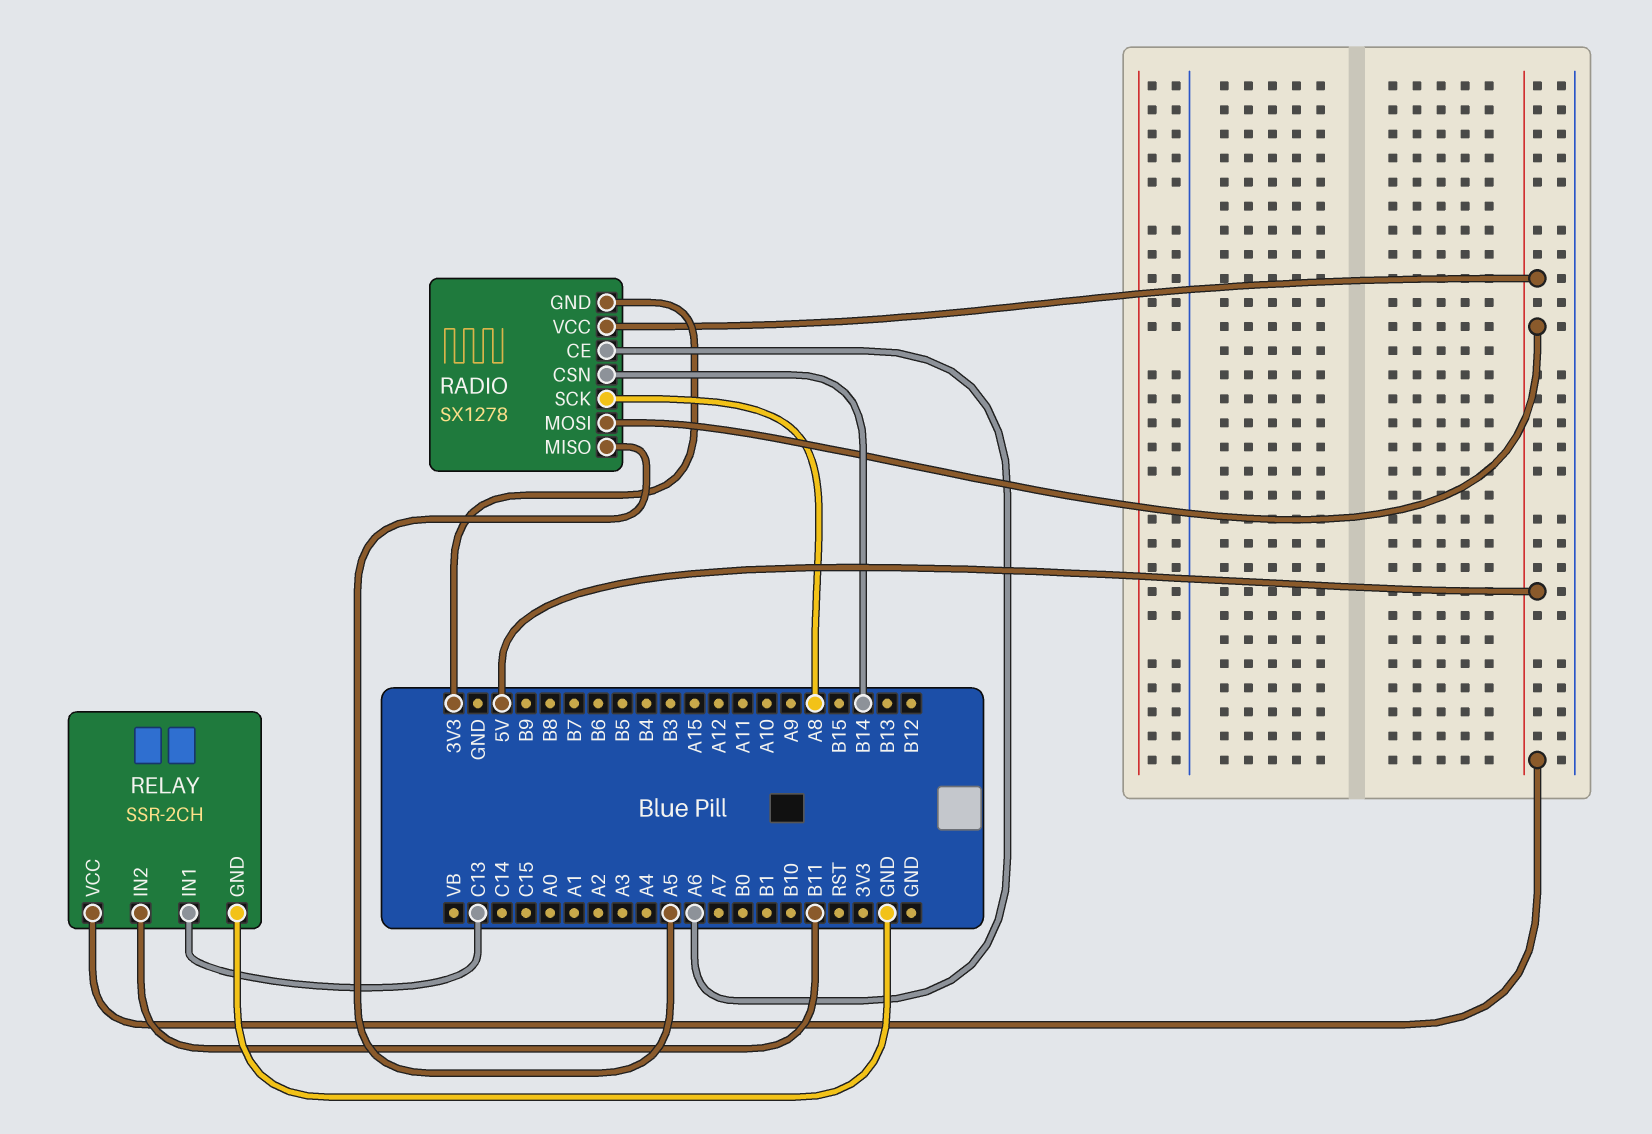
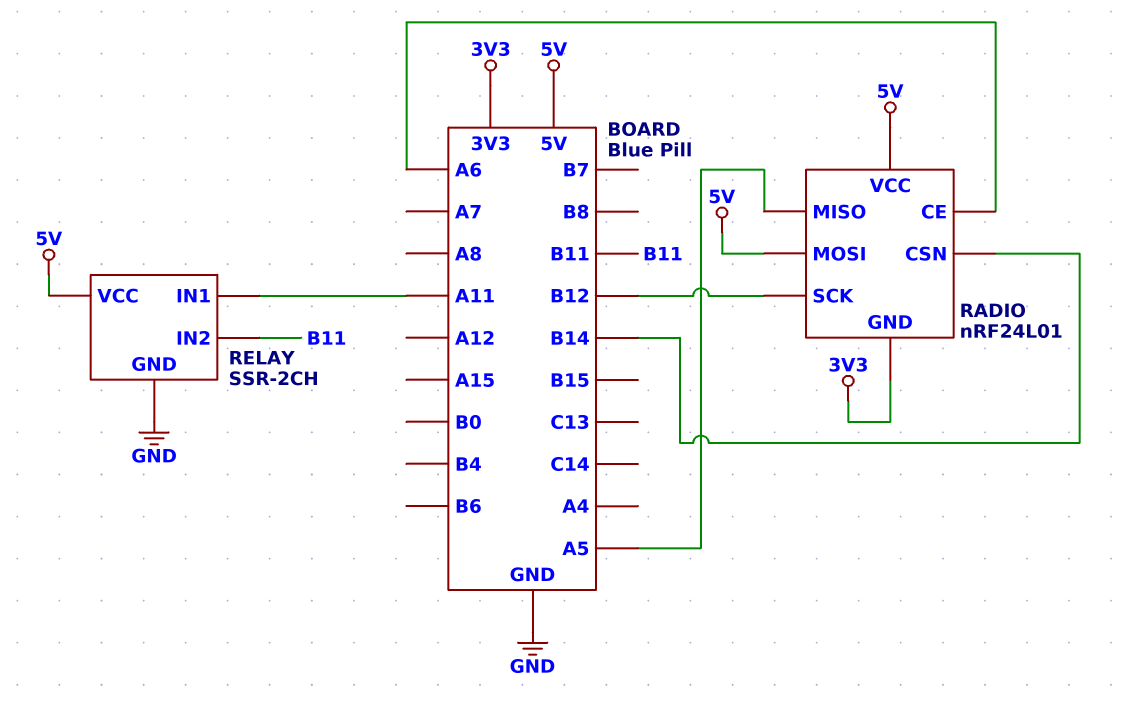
RADIO: SX1278 -> nRF24L01
RADIO pin SCK: A8 -> B12
RELAY pin IN1: C13 -> A11

